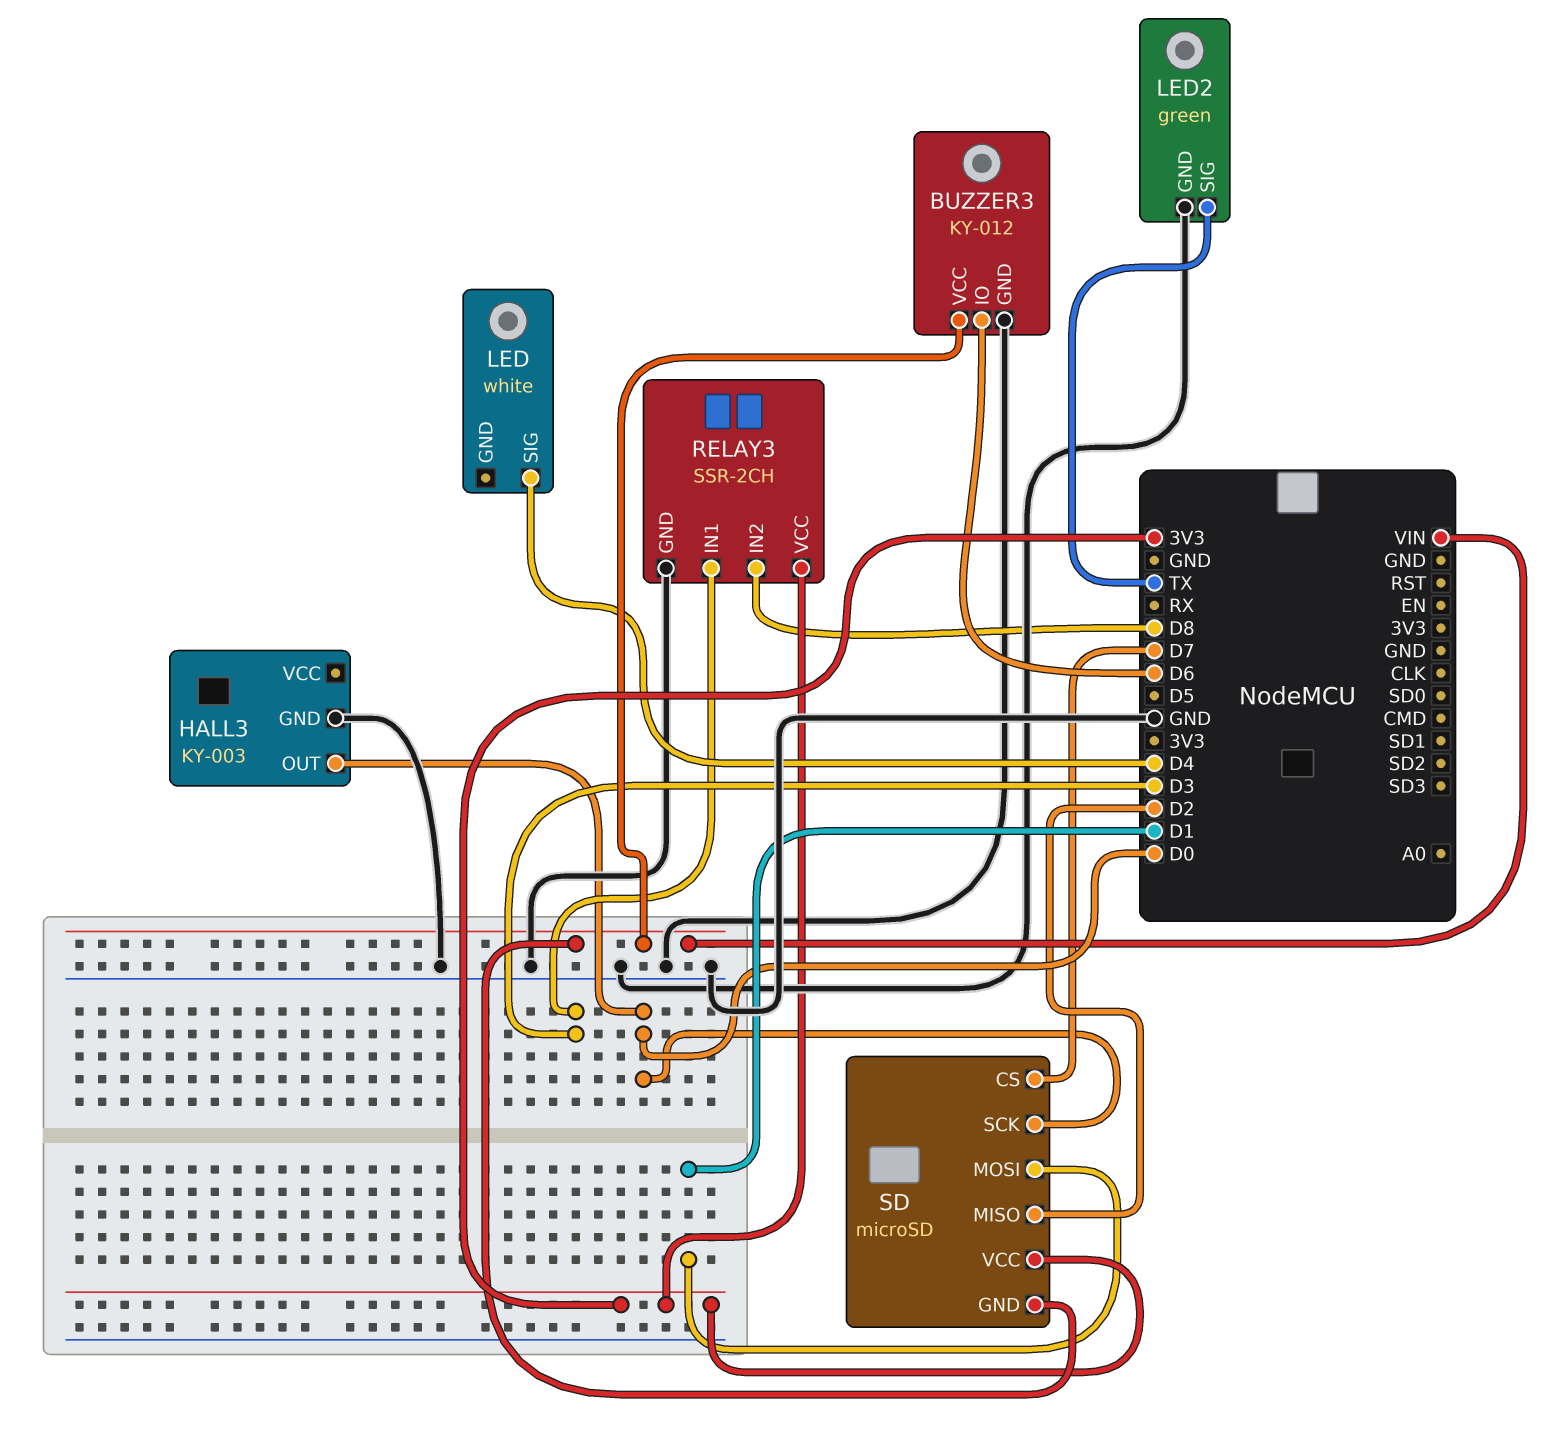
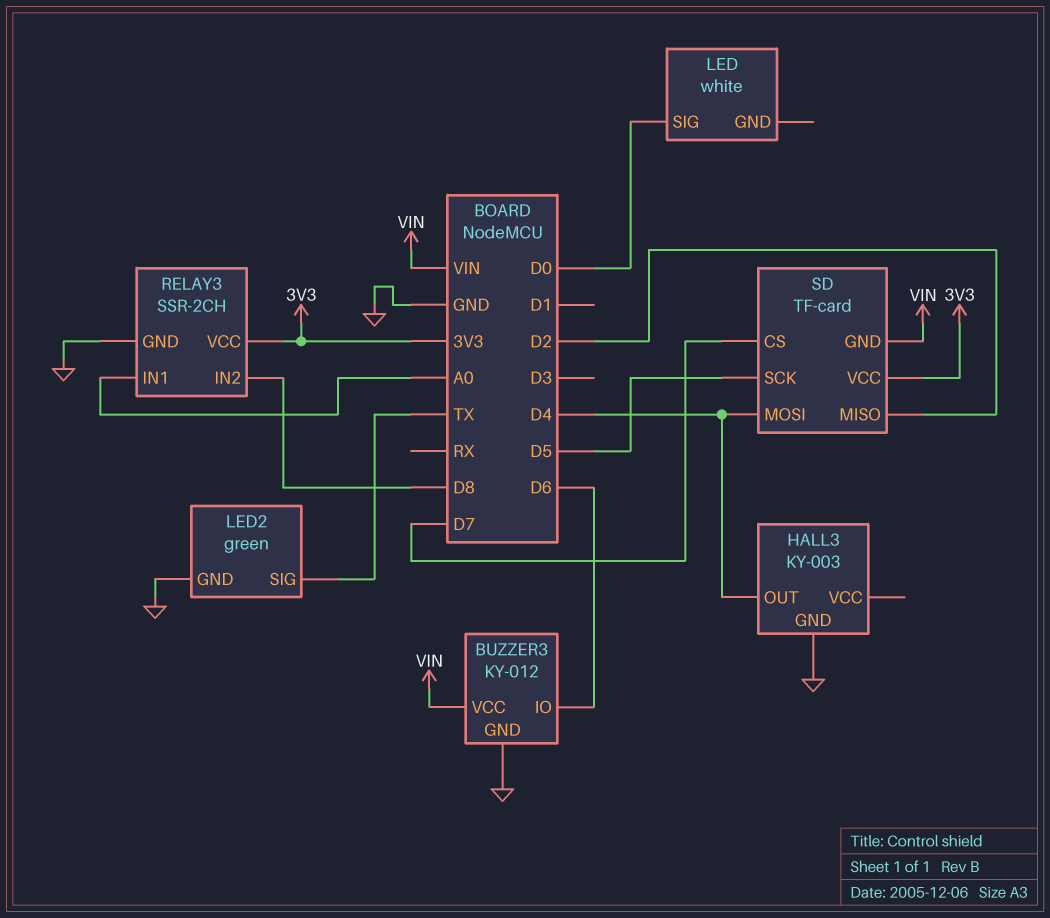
HALL3 pin OUT: D0 -> D4
LED pin SIG: D4 -> D0
RELAY3 pin IN1: D3 -> A0
SD: microSD -> TF-card
SD pin MOSI: D1 -> D4
SD pin SCK: D0 -> D5

